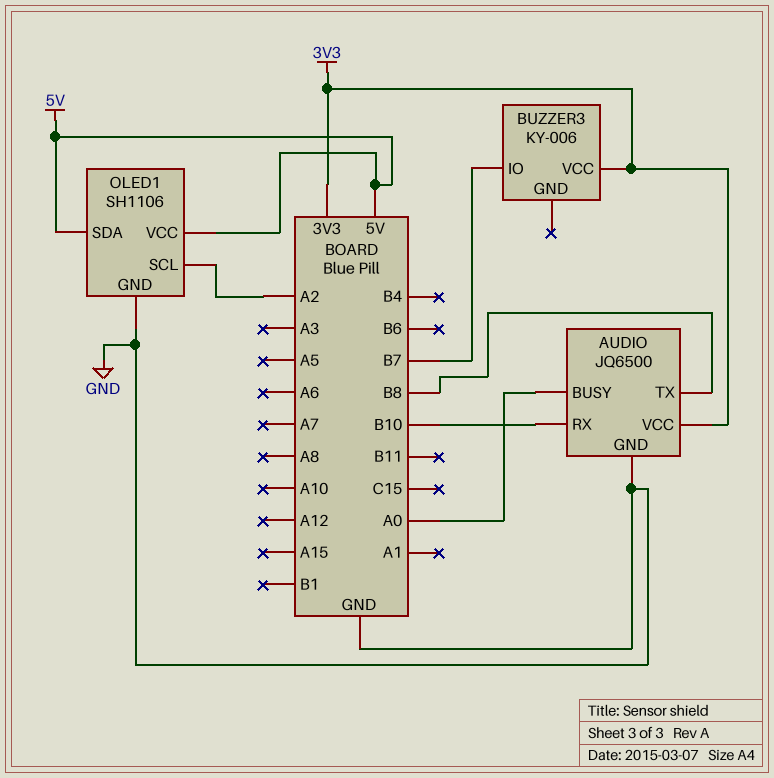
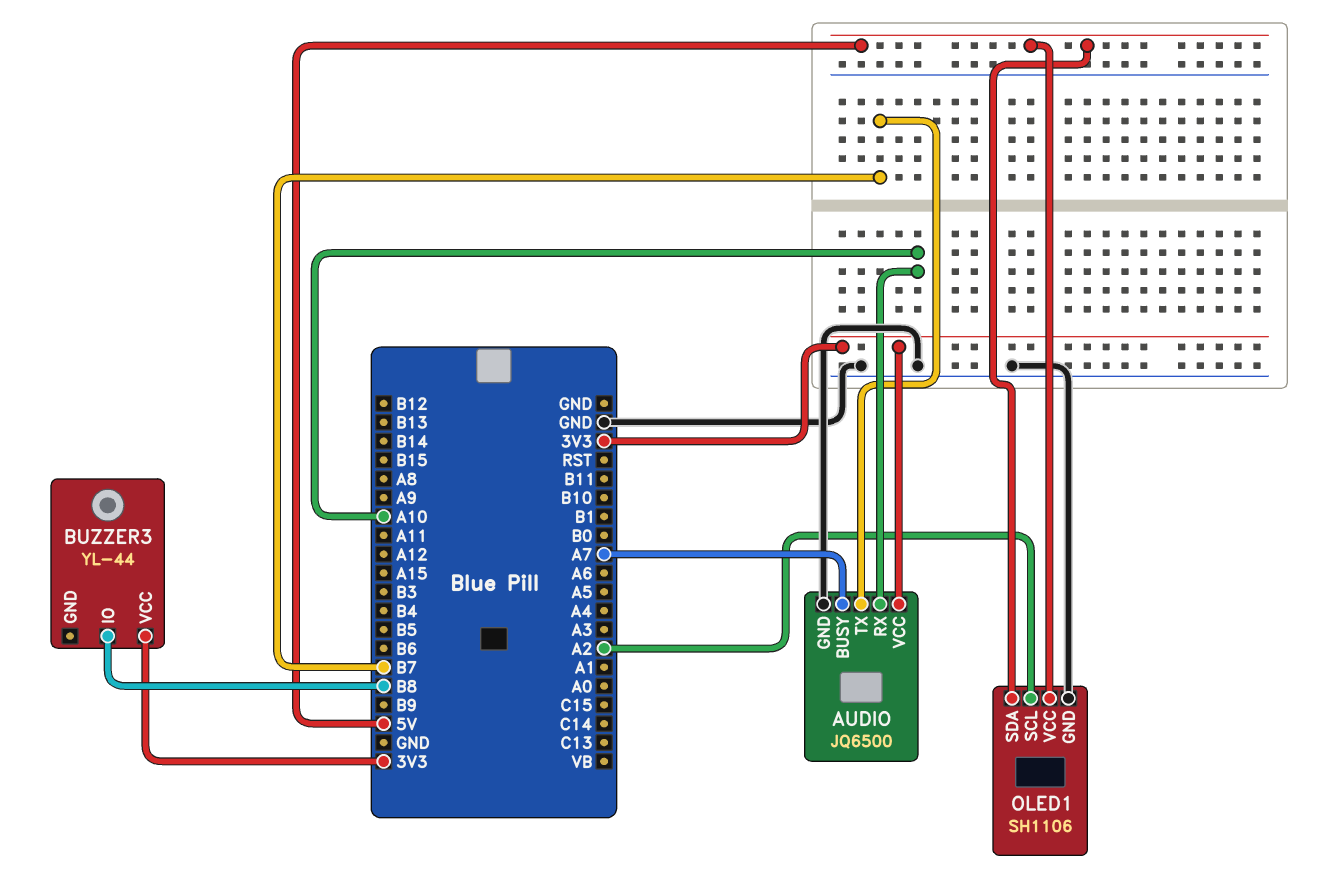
AUDIO pin BUSY: A0 -> A7
AUDIO pin RX: B10 -> A10
AUDIO pin TX: B8 -> B7
BUZZER3: KY-006 -> YL-44
BUZZER3 pin IO: B7 -> B8

